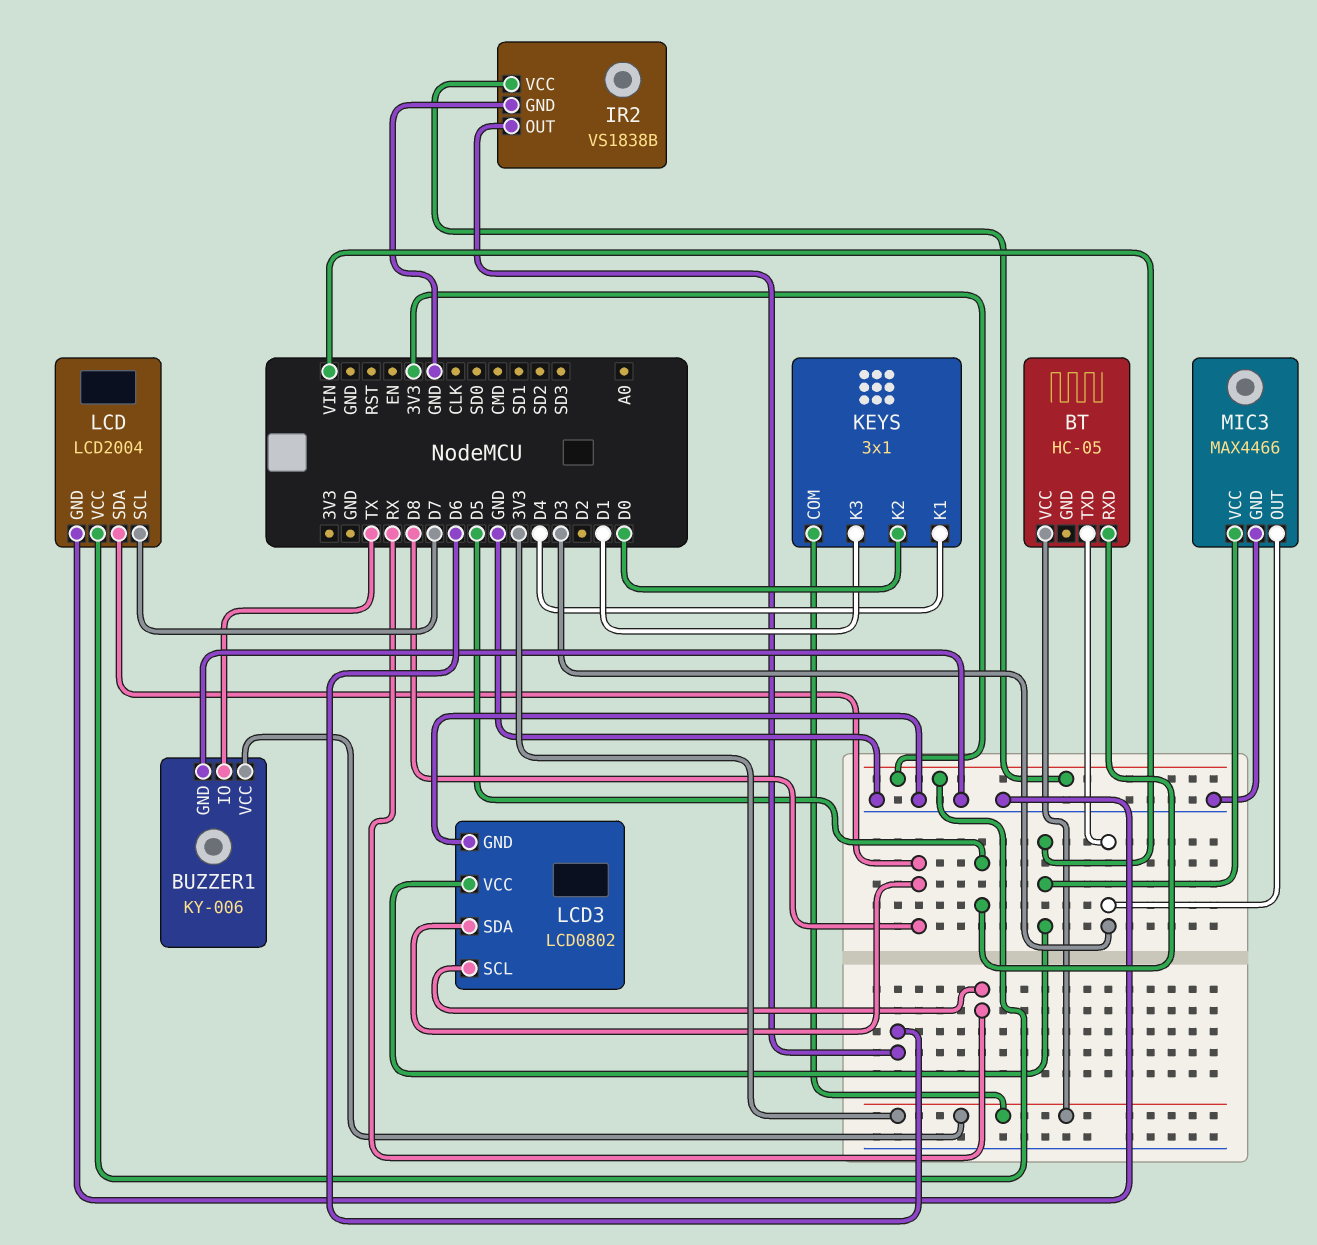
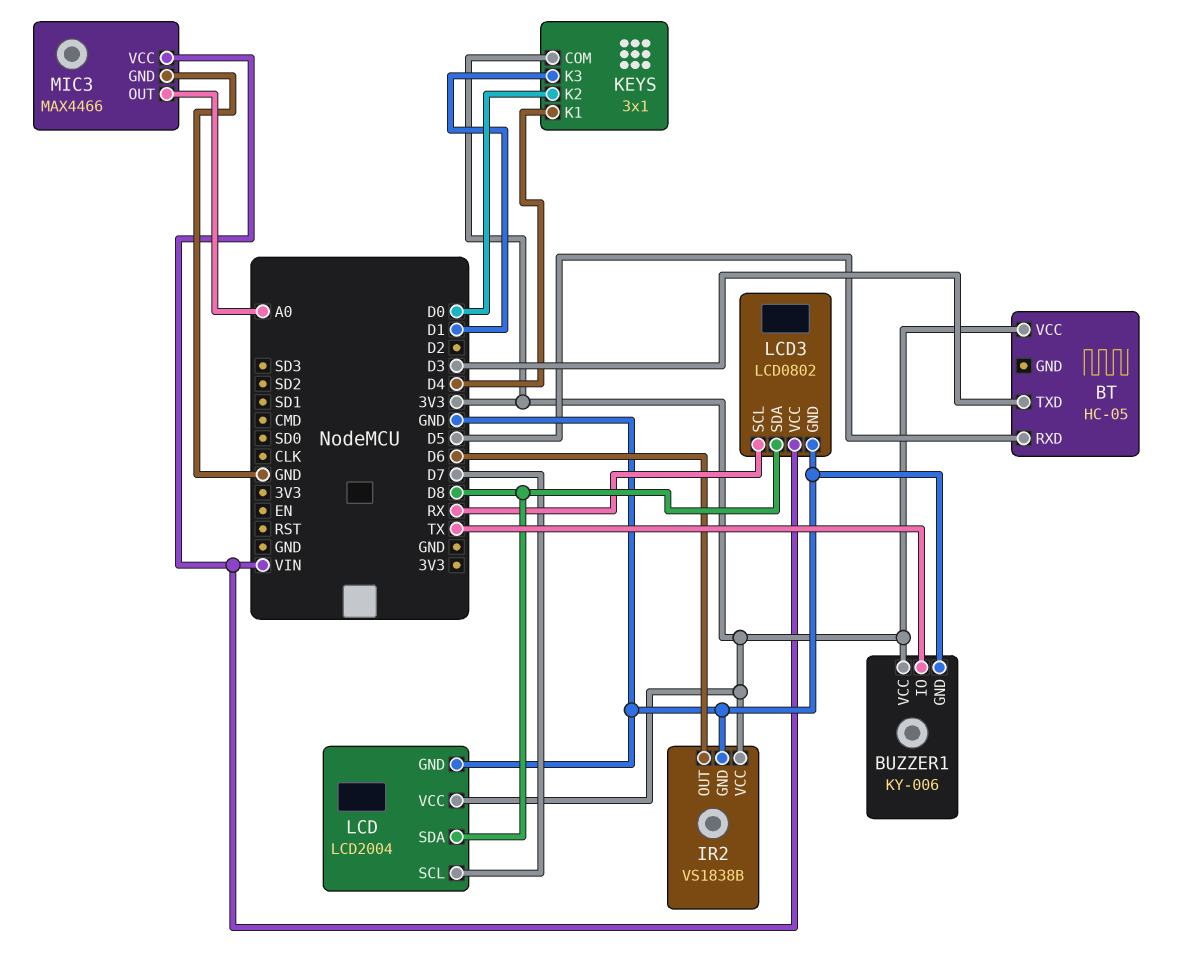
MIC3 pin OUT: D3 -> A0

